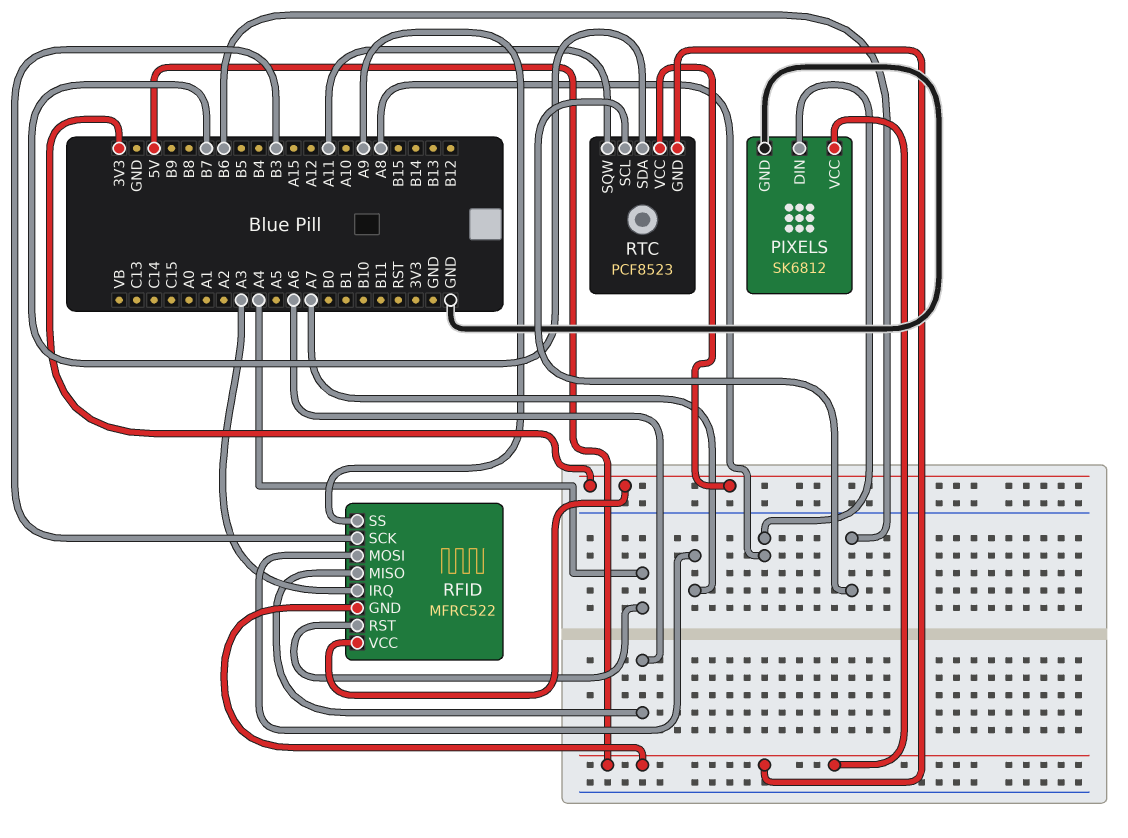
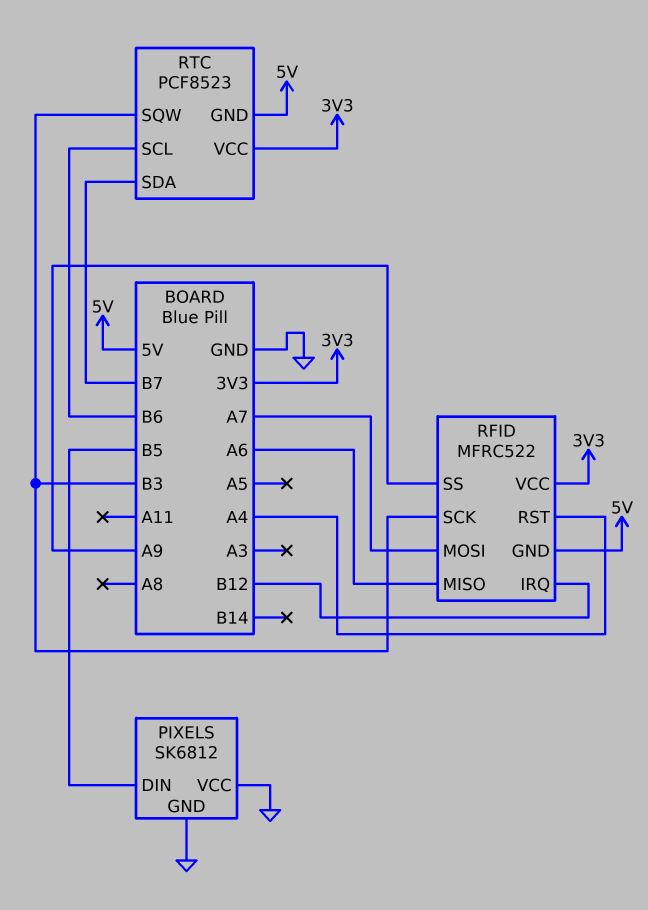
PIXELS pin DIN: A8 -> B5
PIXELS pin VCC: 5V -> GND
RFID pin IRQ: A3 -> B12
RTC pin SQW: A11 -> B3

